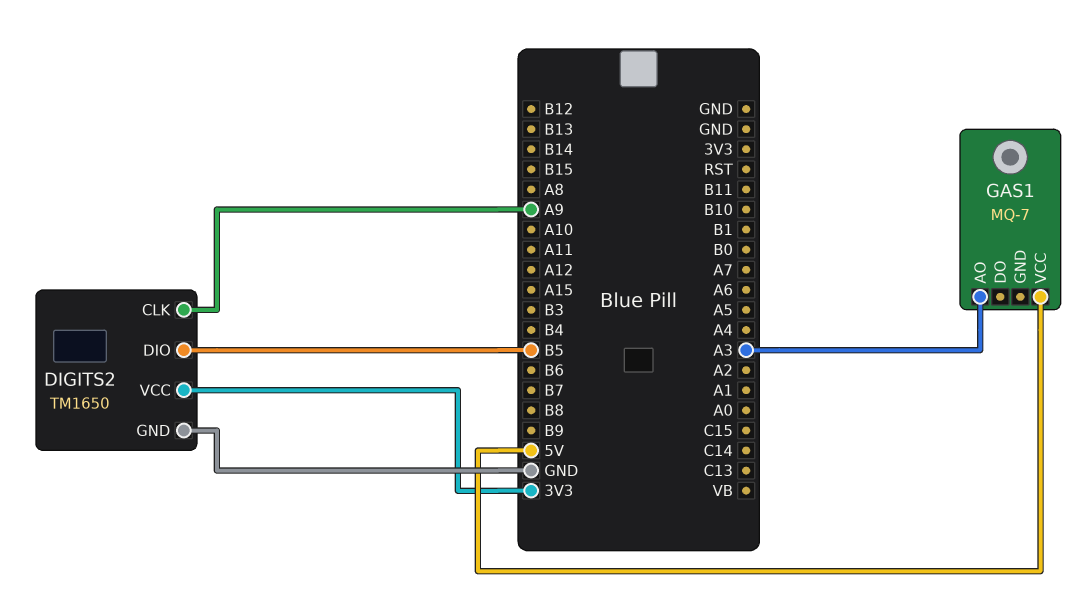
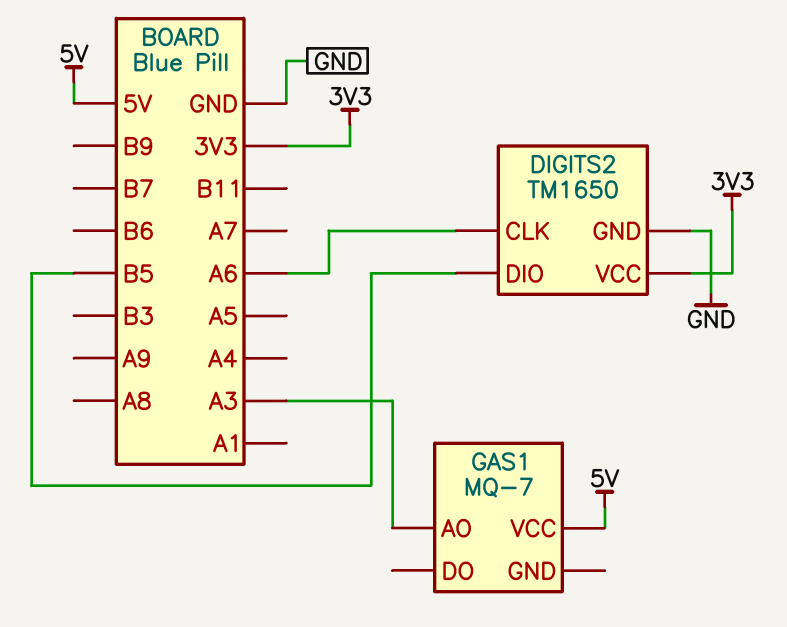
DIGITS2 pin CLK: A9 -> A6

